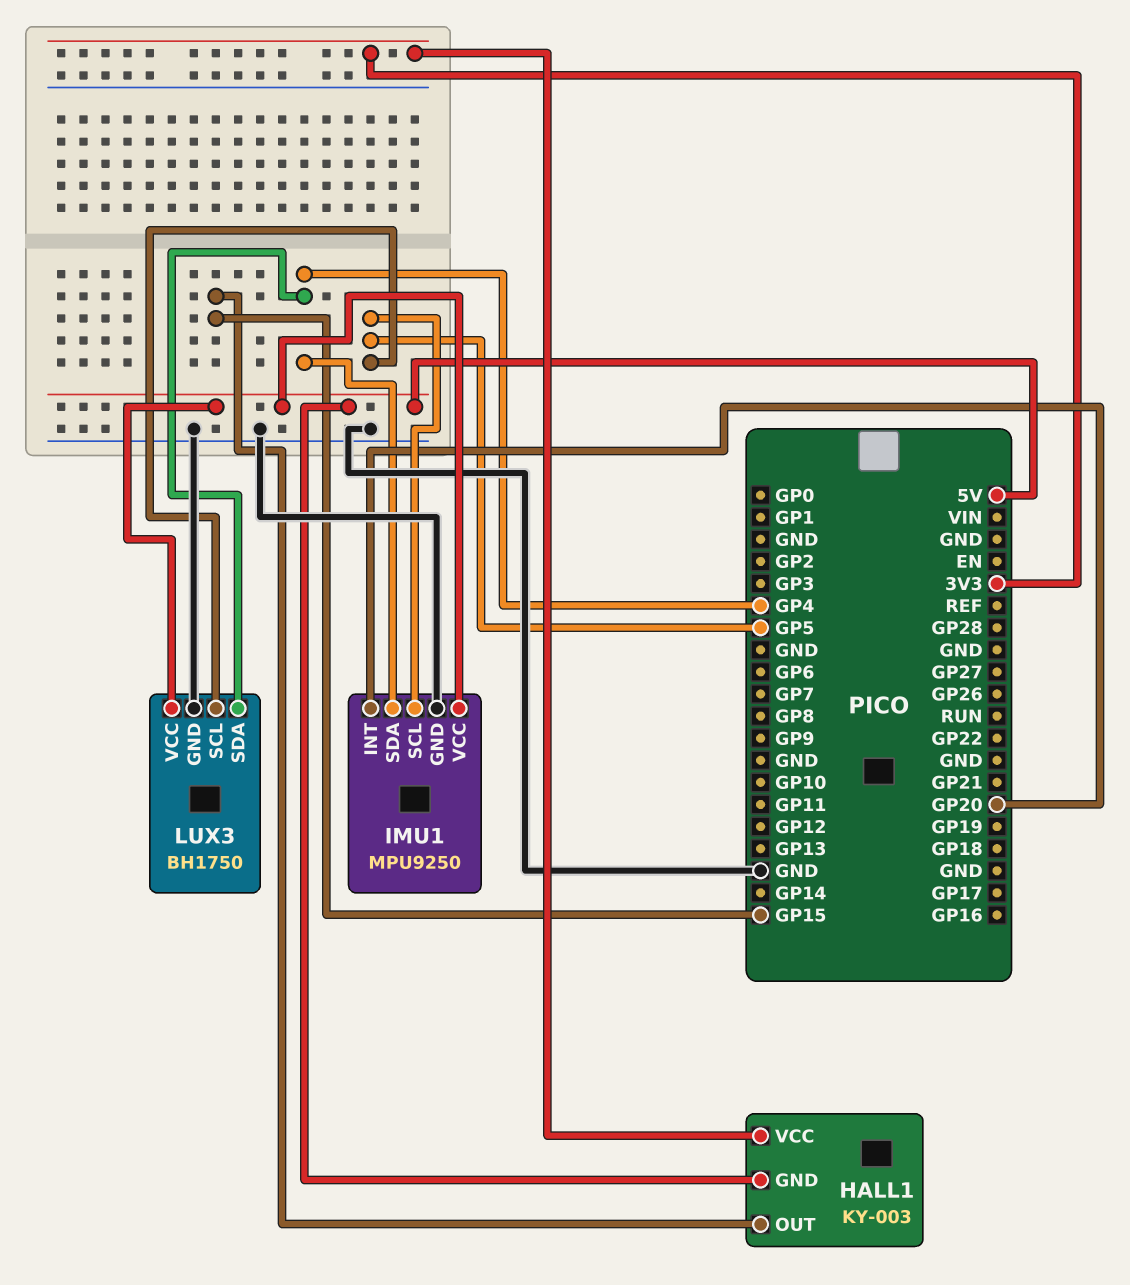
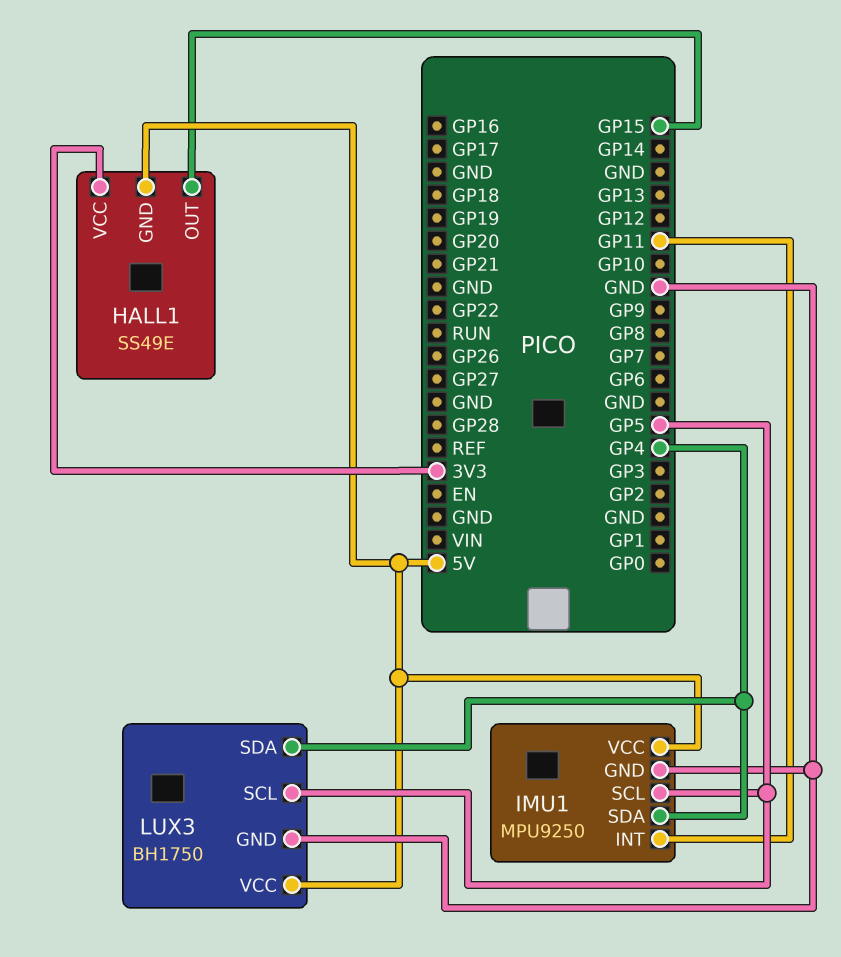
HALL1: KY-003 -> SS49E
IMU1 pin INT: GP20 -> GP11

